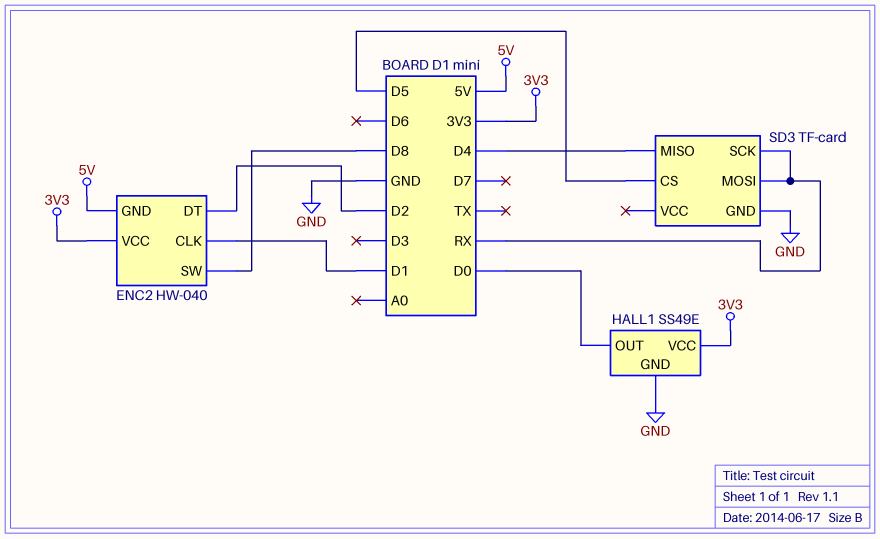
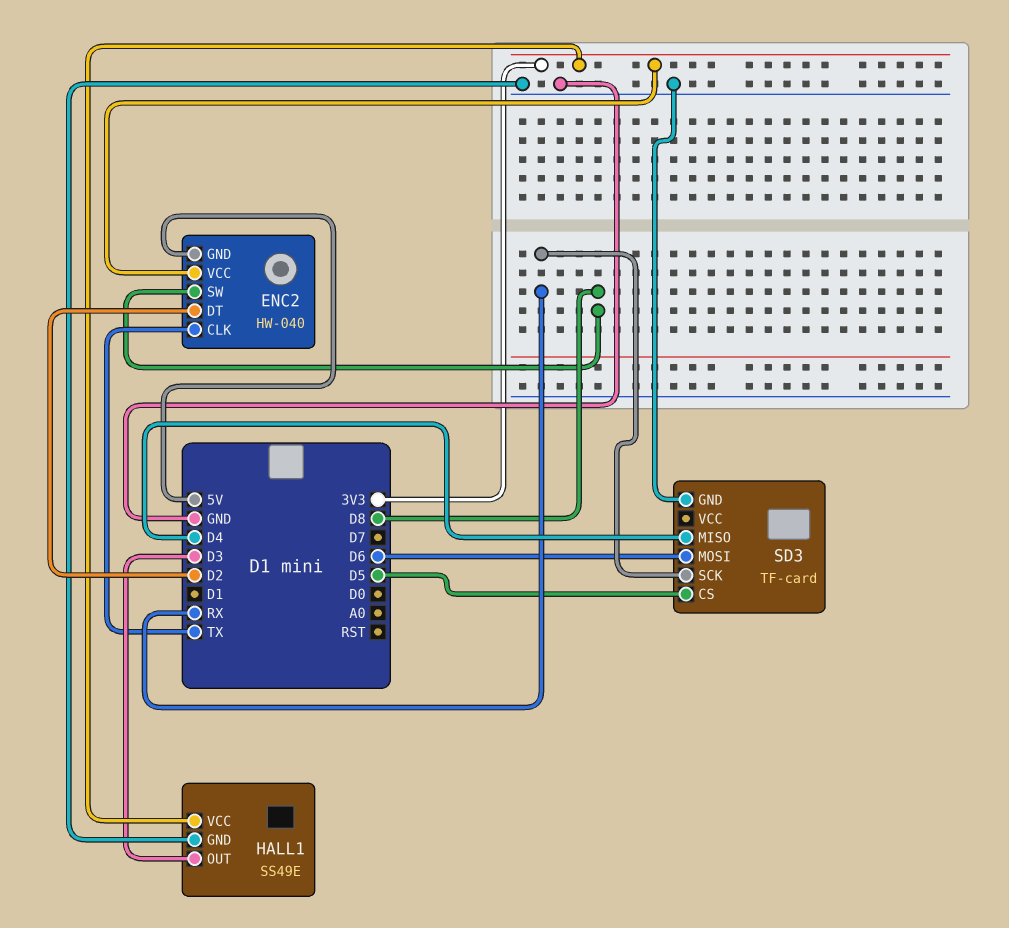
ENC2 pin CLK: D1 -> TX
HALL1 pin OUT: D0 -> D3
SD3 pin MOSI: RX -> D6

